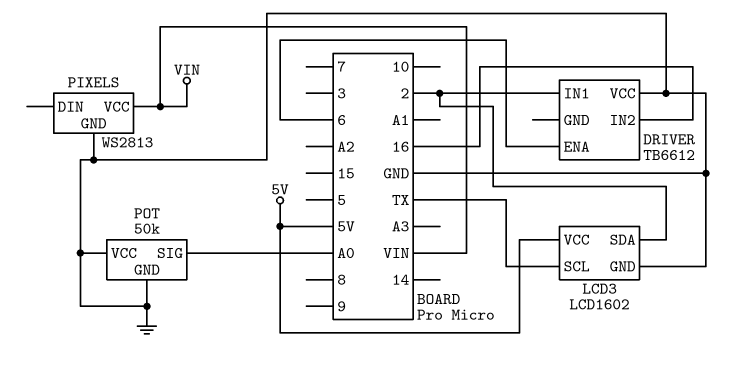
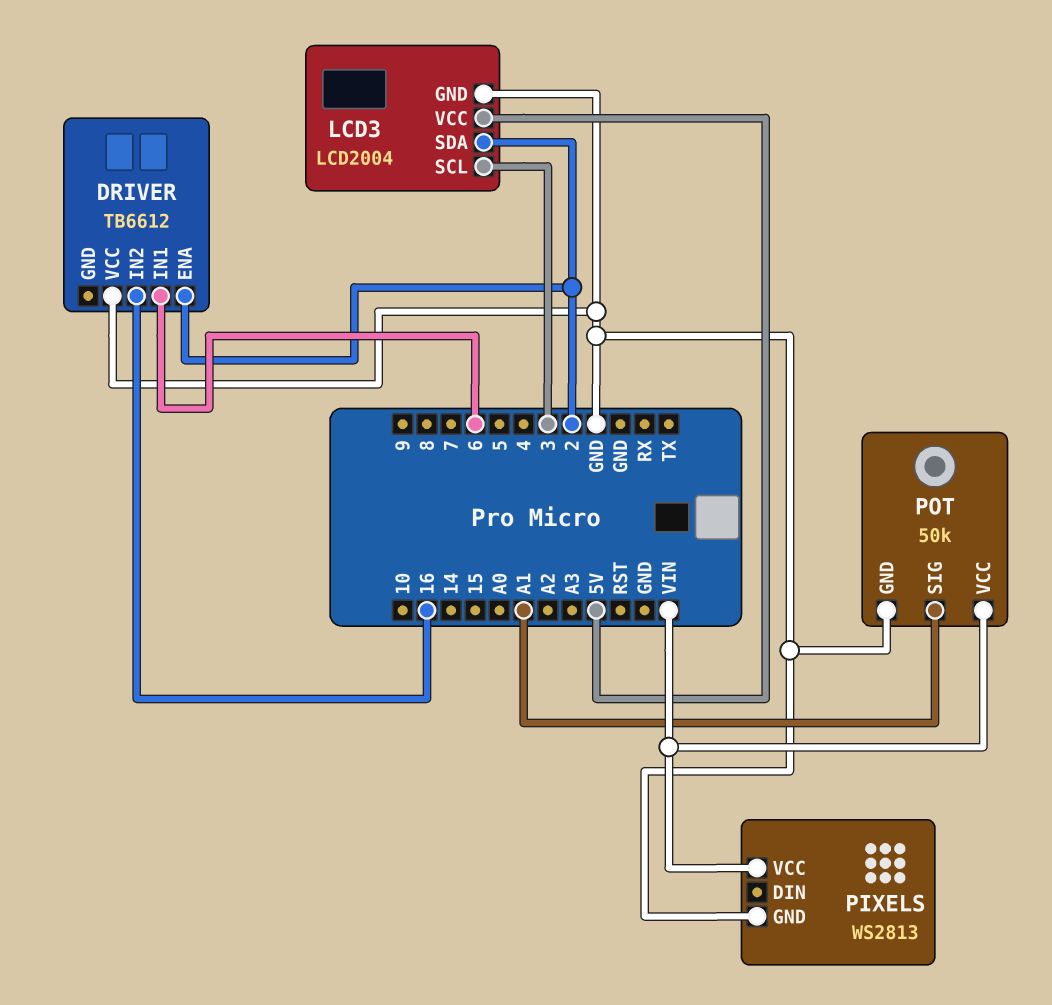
DRIVER pin ENA: 6 -> 2
DRIVER pin IN1: 2 -> 6
LCD3: LCD1602 -> LCD2004
LCD3 pin SCL: TX -> 3
POT pin SIG: A0 -> A1
POT pin VCC: GND -> VIN

